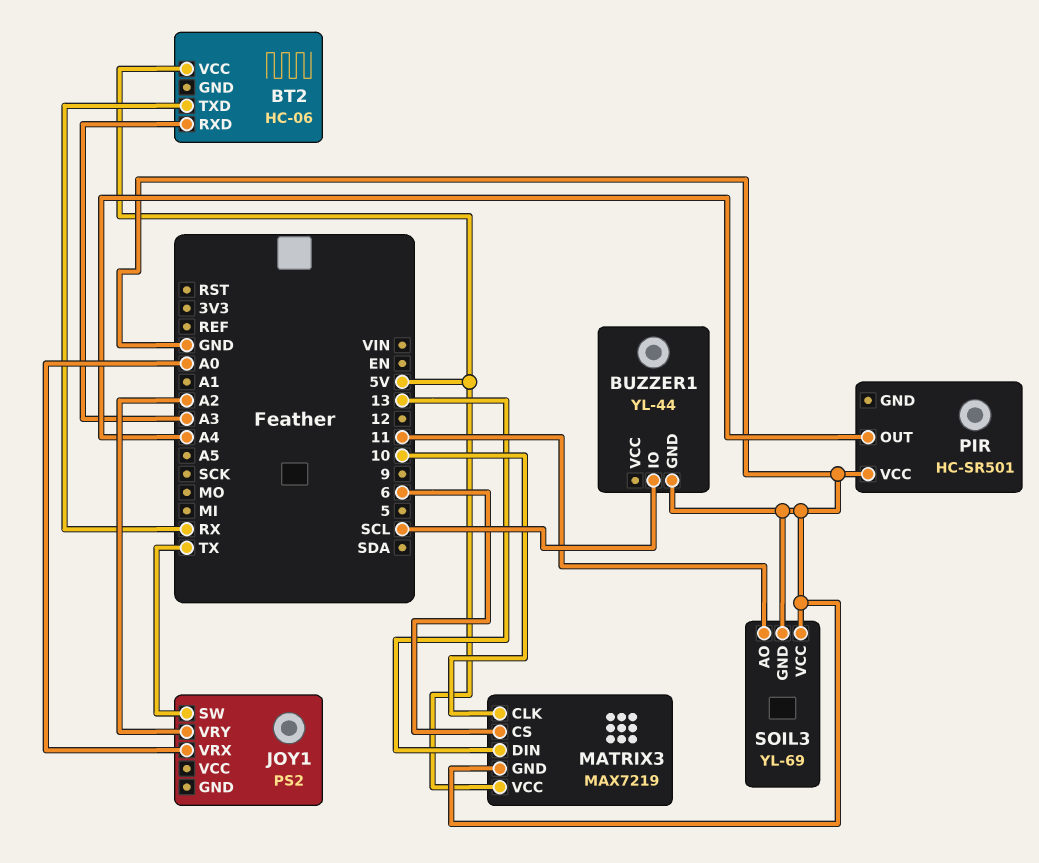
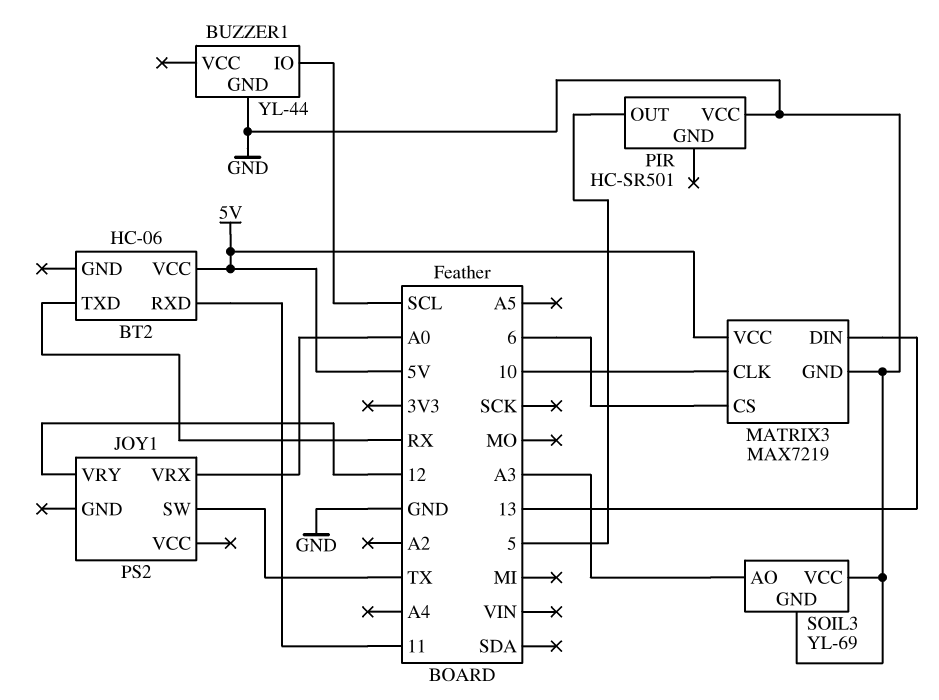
BT2 pin RXD: A3 -> 11
JOY1 pin VRY: A2 -> 12
PIR pin OUT: A4 -> 5
SOIL3 pin AO: 11 -> A3

